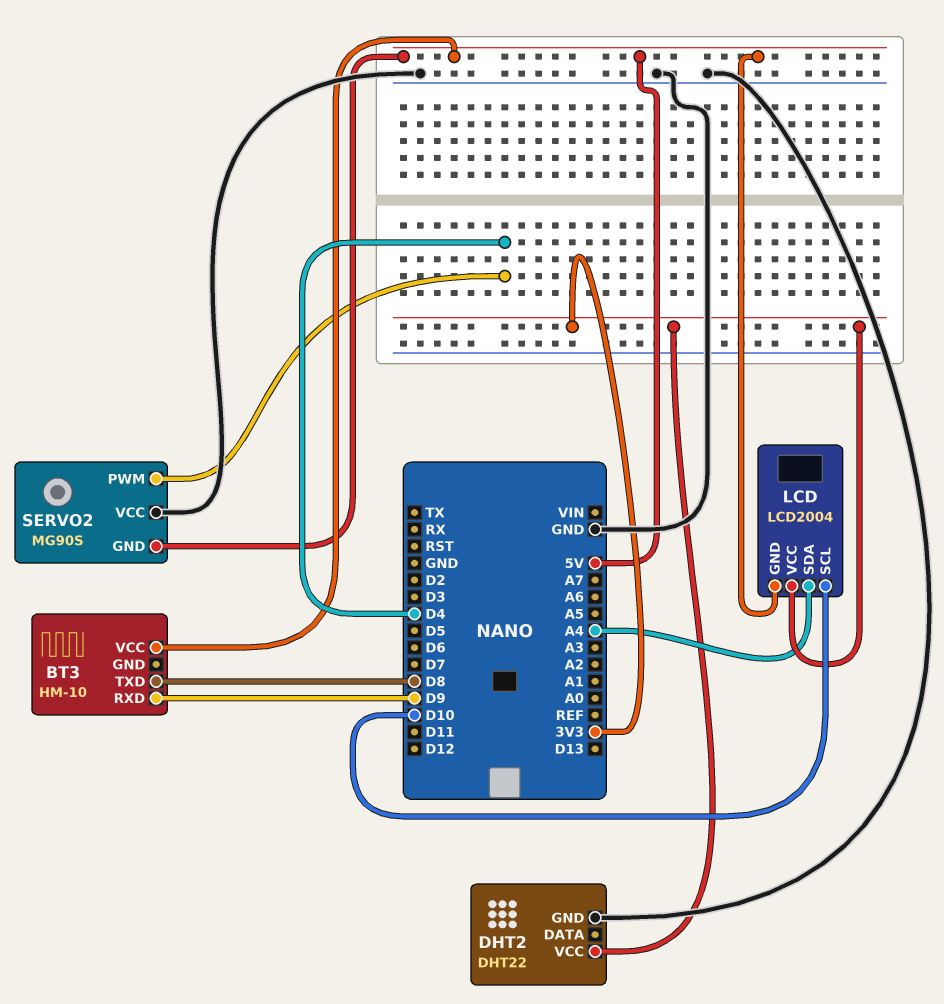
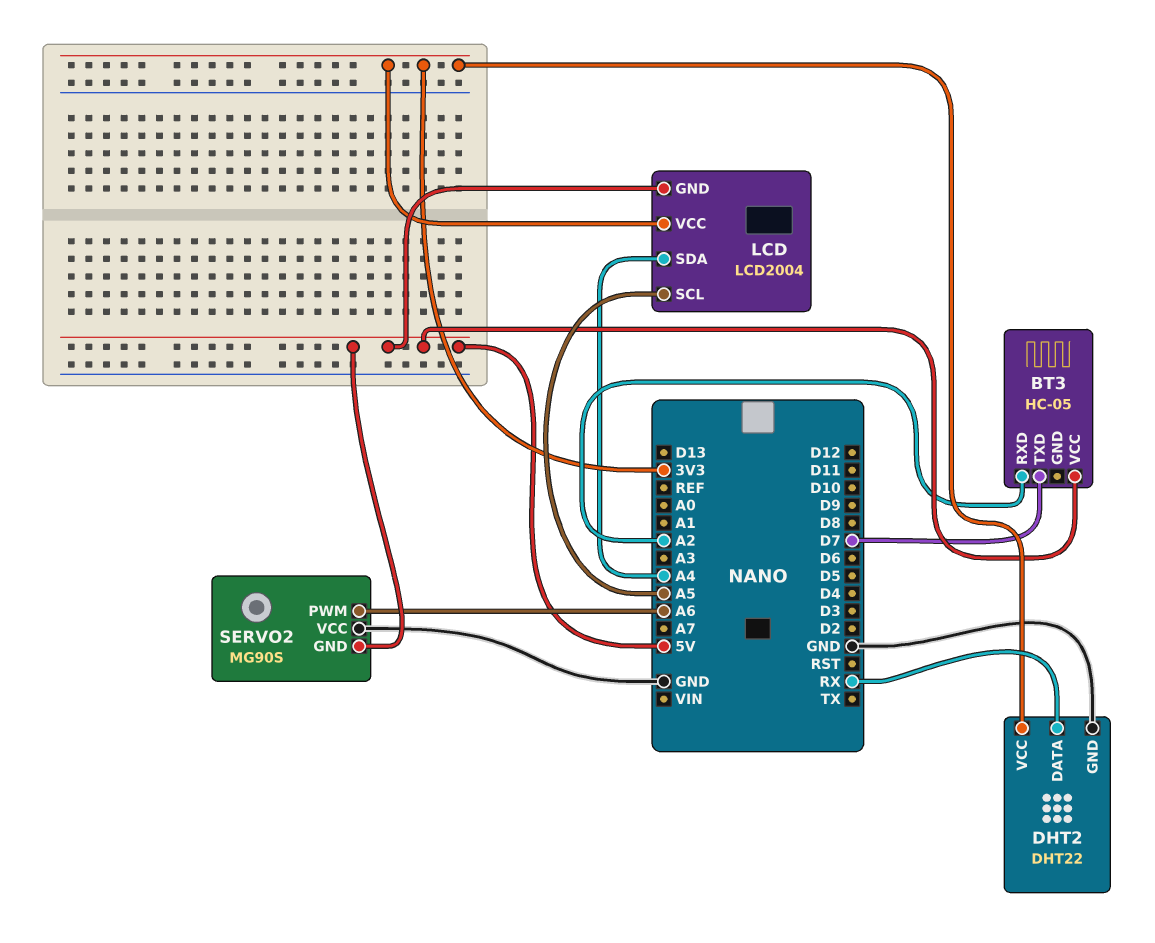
BT3: HM-10 -> HC-05
BT3 pin RXD: D9 -> A2
BT3 pin TXD: D8 -> D7
DHT2 pin DATA: none -> RX
LCD pin SCL: D10 -> A5
SERVO2 pin PWM: D4 -> A6

